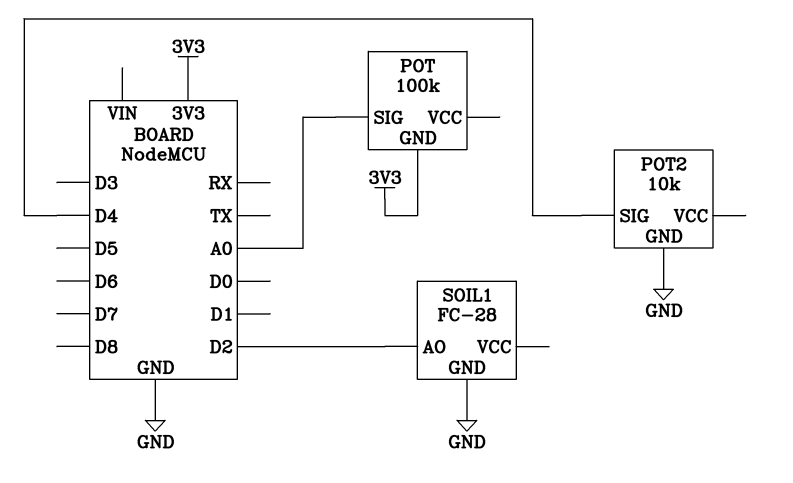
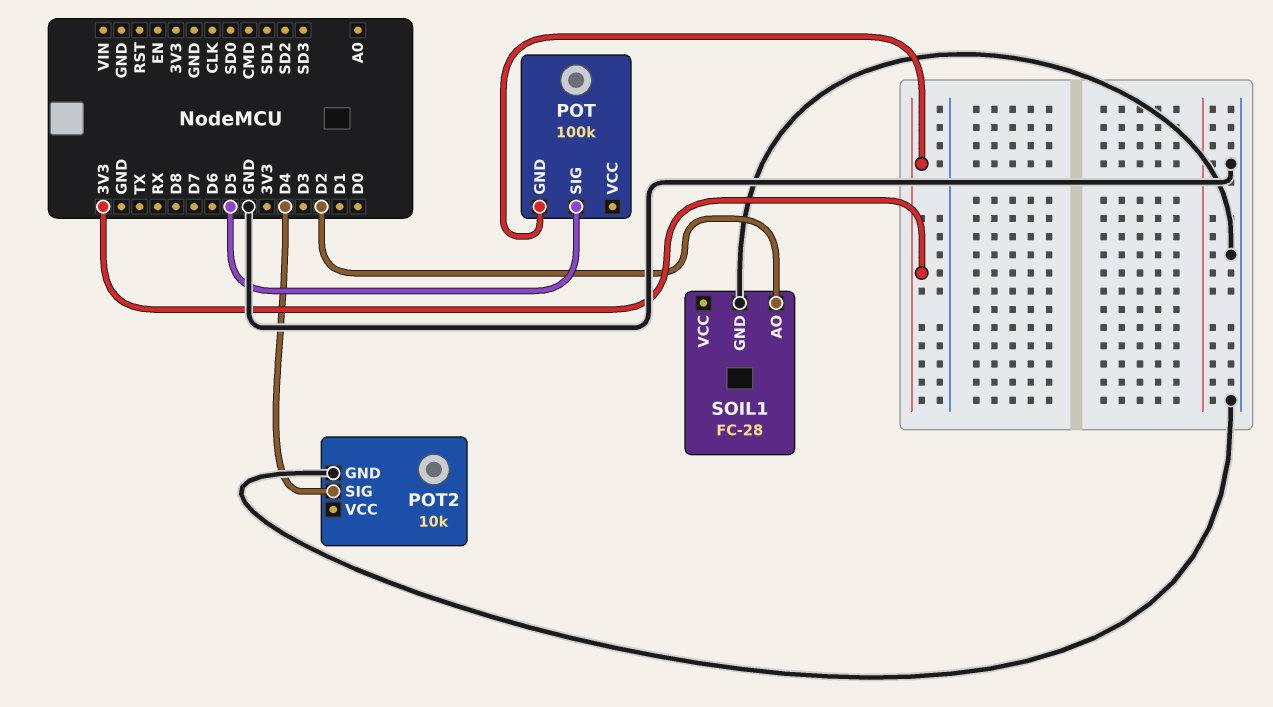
POT pin SIG: A0 -> D5

